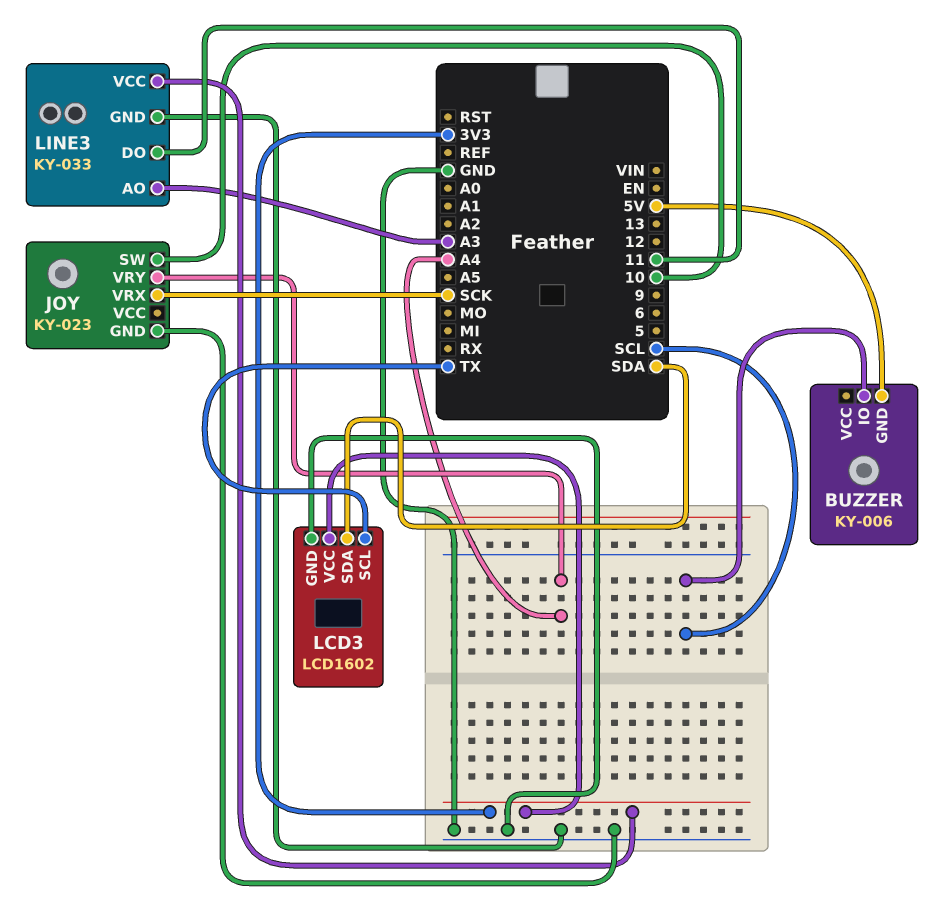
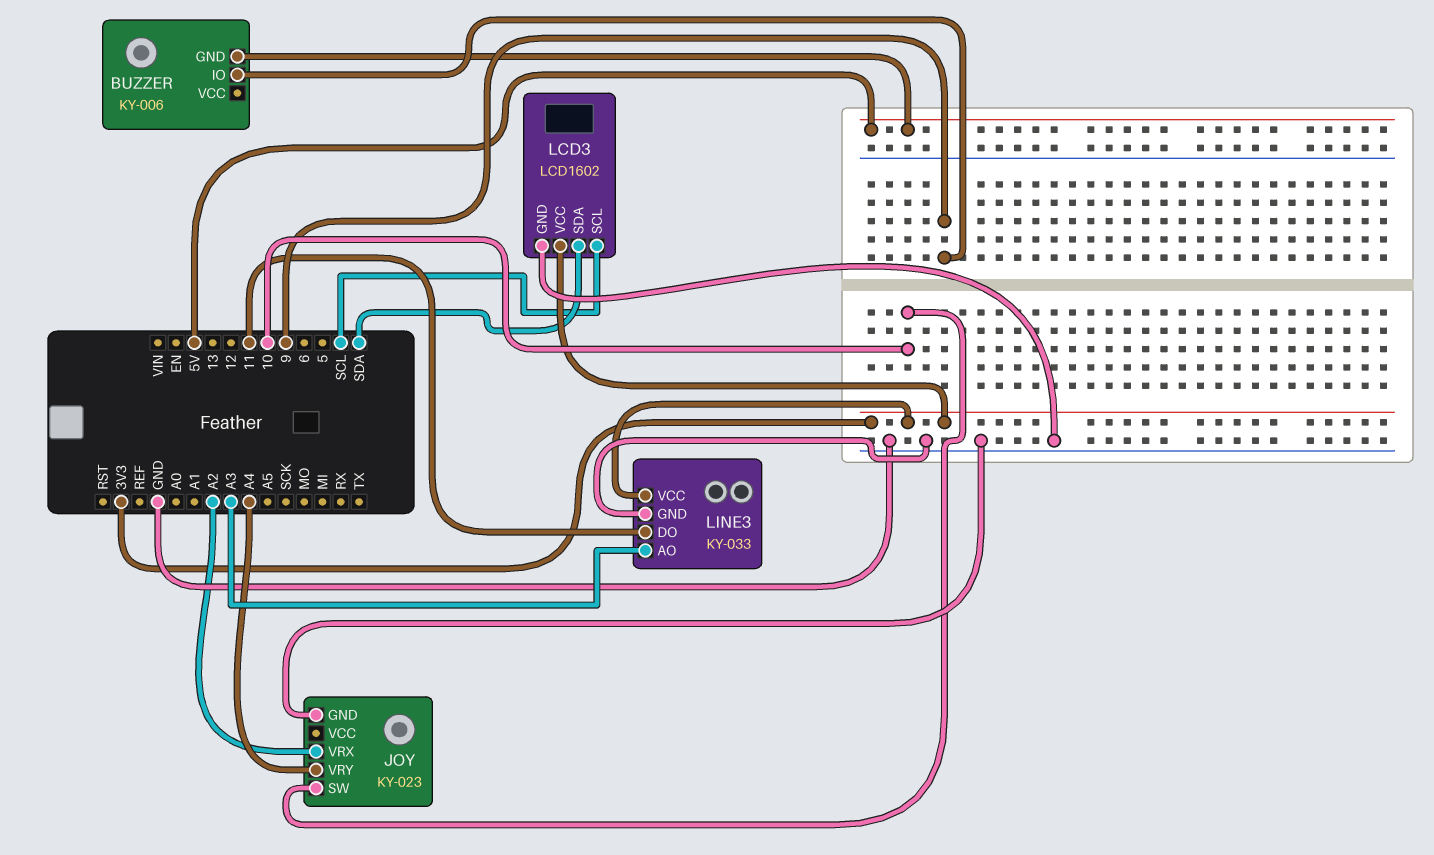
BUZZER pin IO: SCL -> 9
JOY pin VRX: SCK -> A2
LCD3 pin SCL: TX -> SCL

